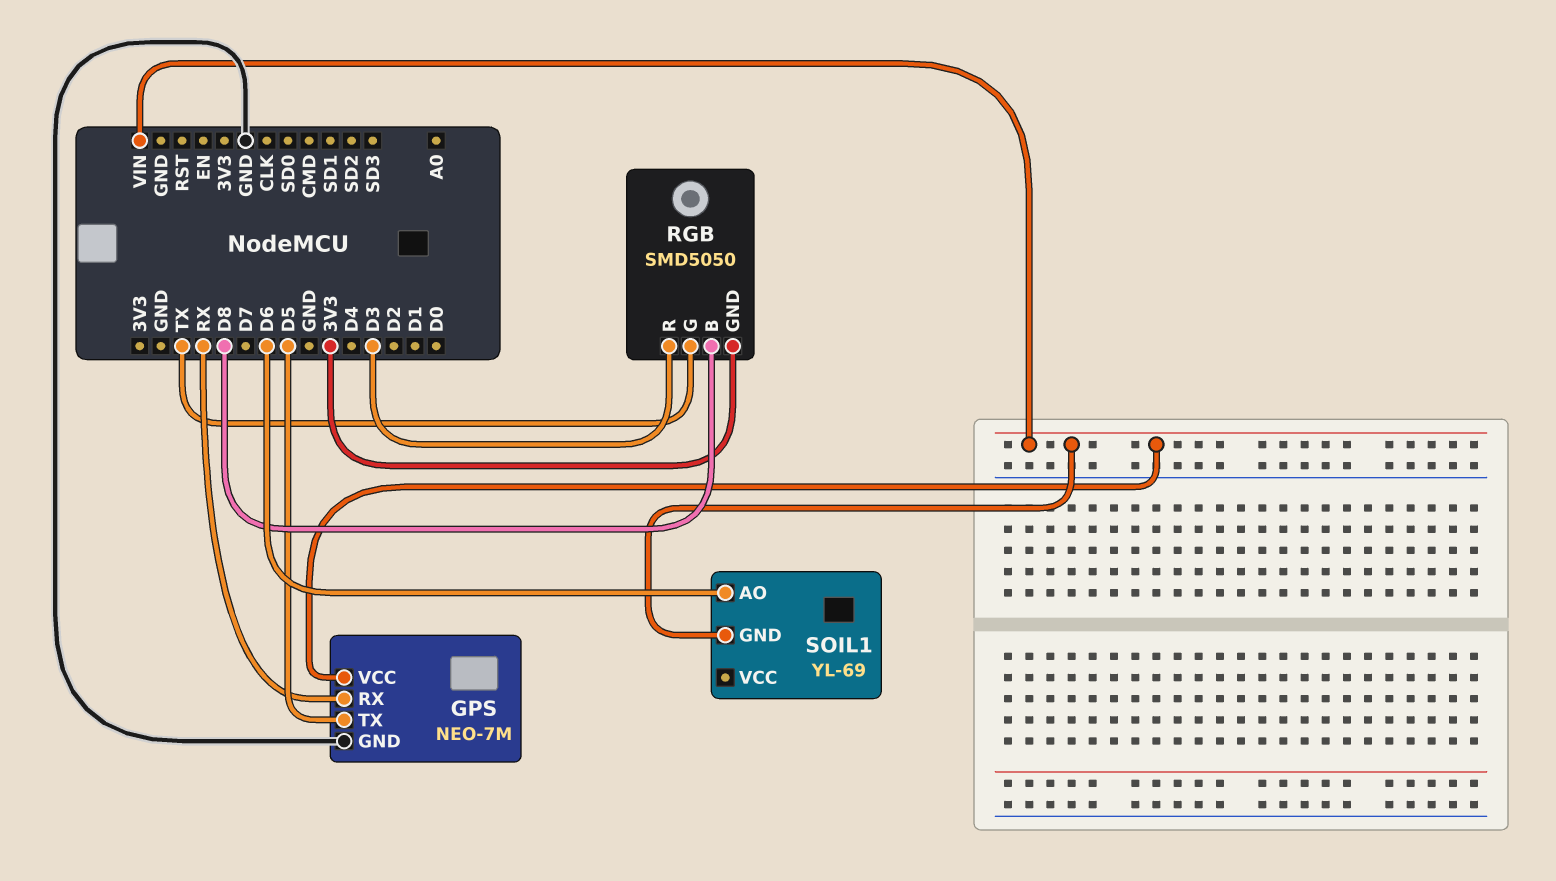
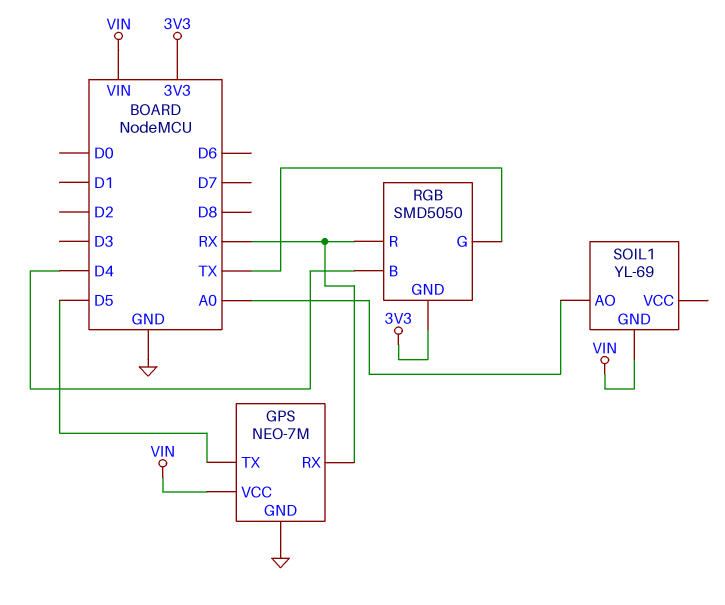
RGB pin B: D8 -> D4
RGB pin R: D3 -> RX
SOIL1 pin AO: D6 -> A0

